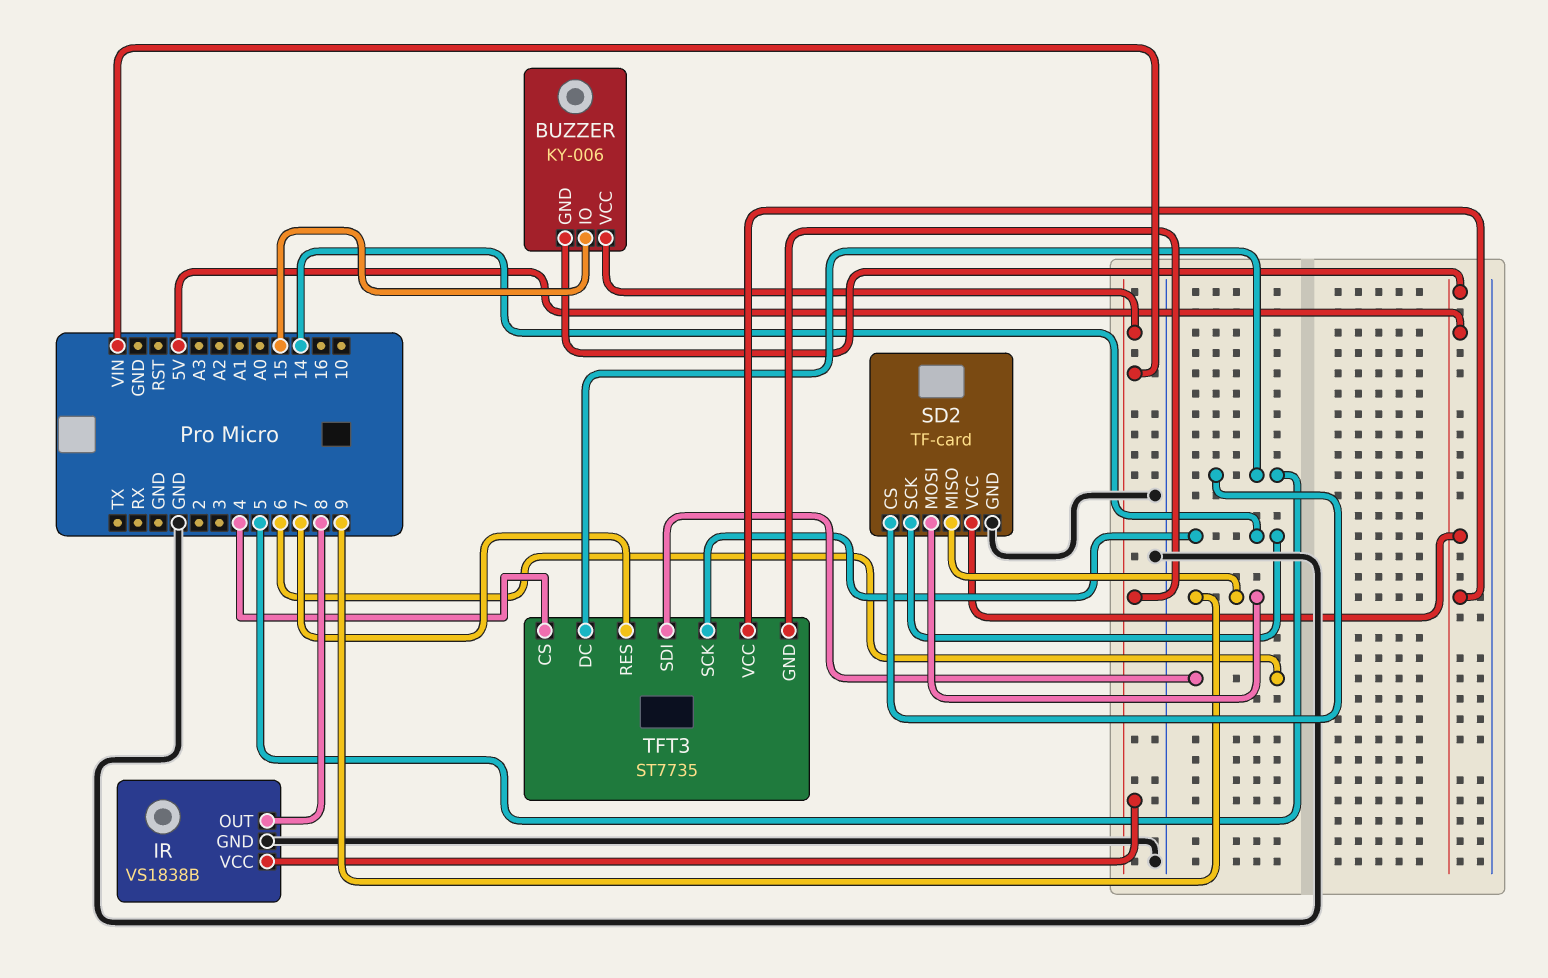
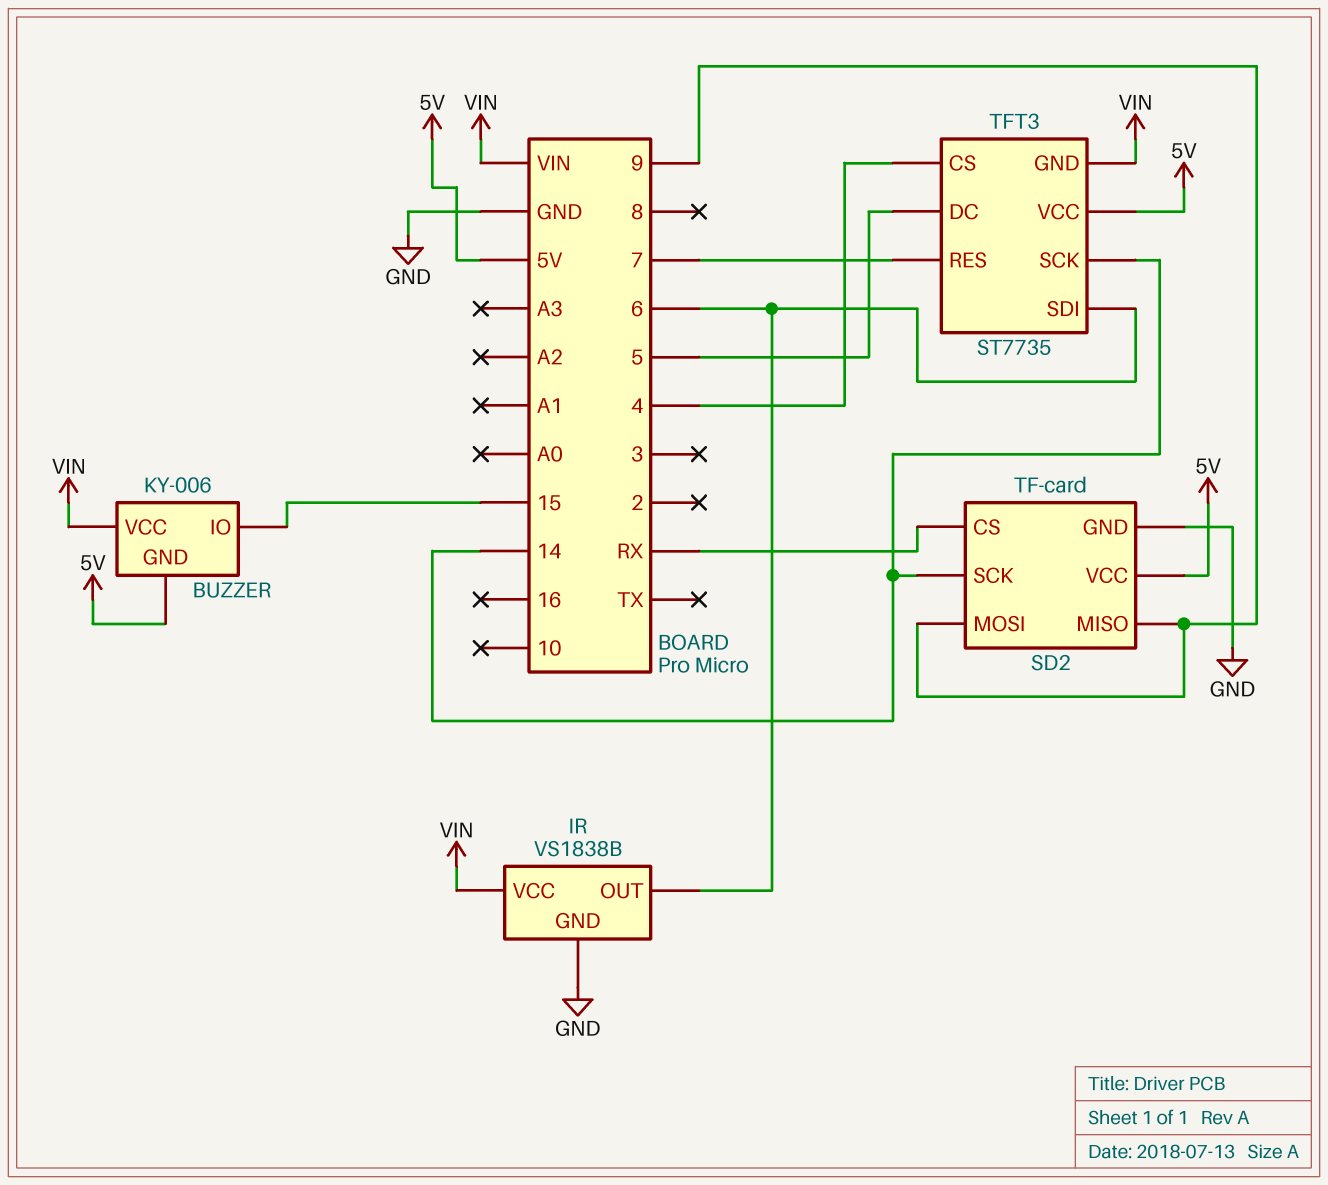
IR pin OUT: 8 -> 6
SD2 pin CS: 5 -> RX

